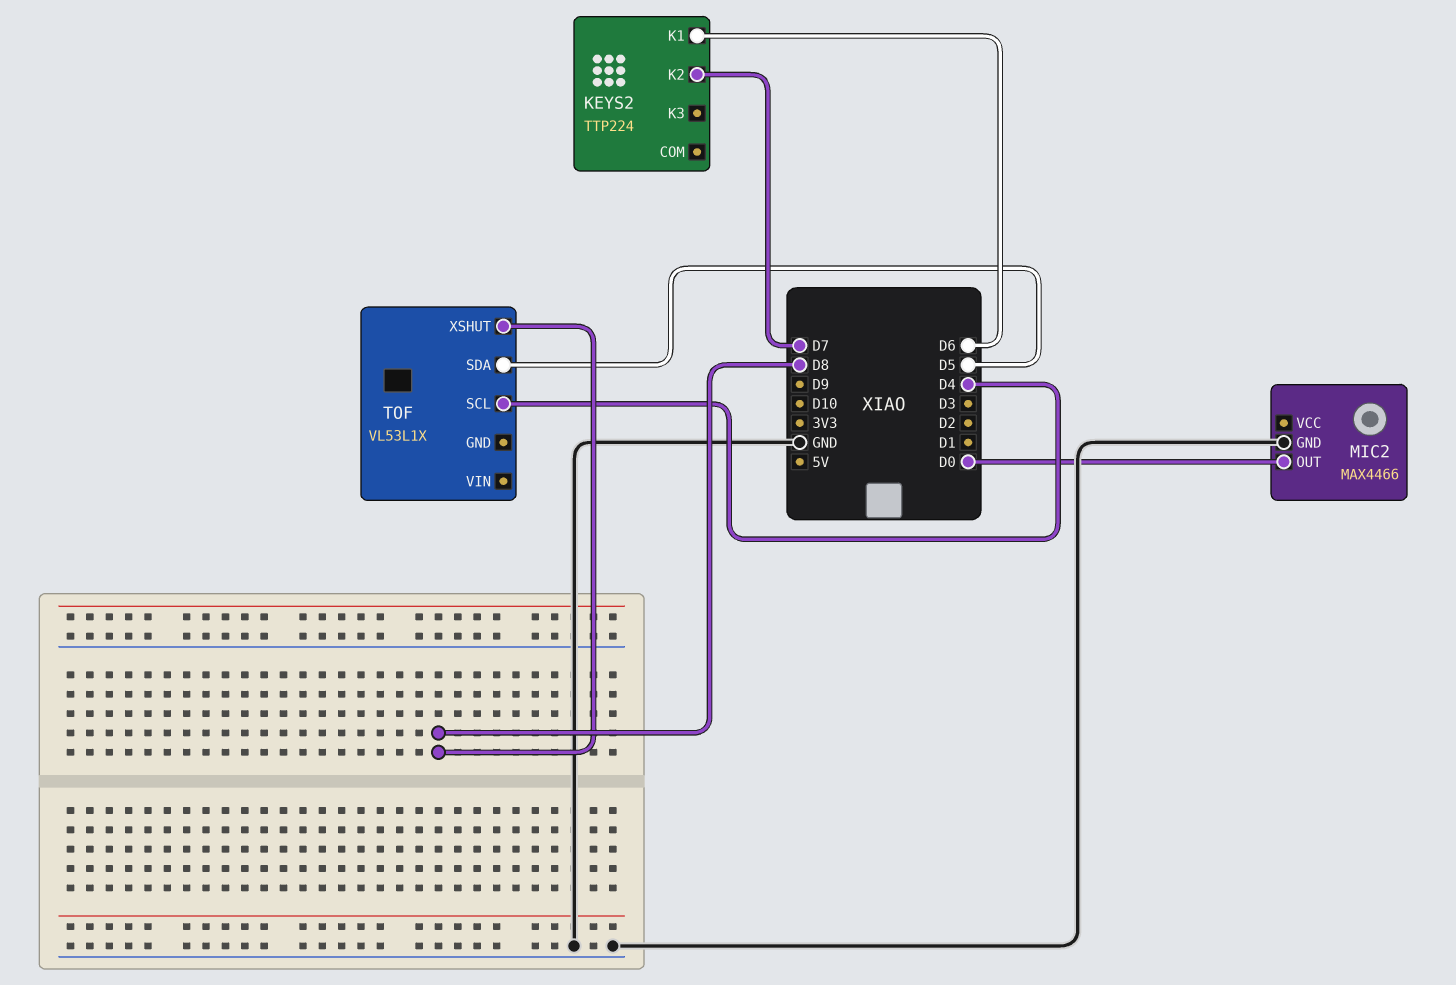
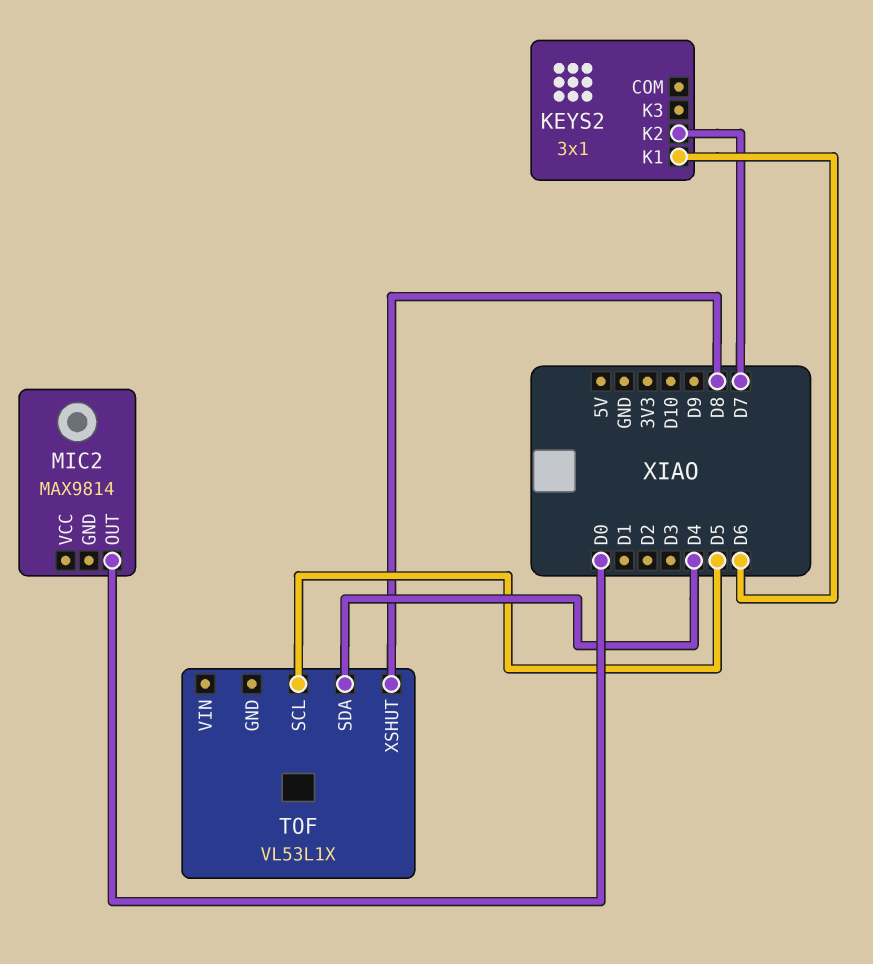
KEYS2: TTP224 -> 3x1
MIC2: MAX4466 -> MAX9814
MIC2 pin GND: GND -> none
TOF pin SCL: D4 -> D5
TOF pin SDA: D5 -> D4

